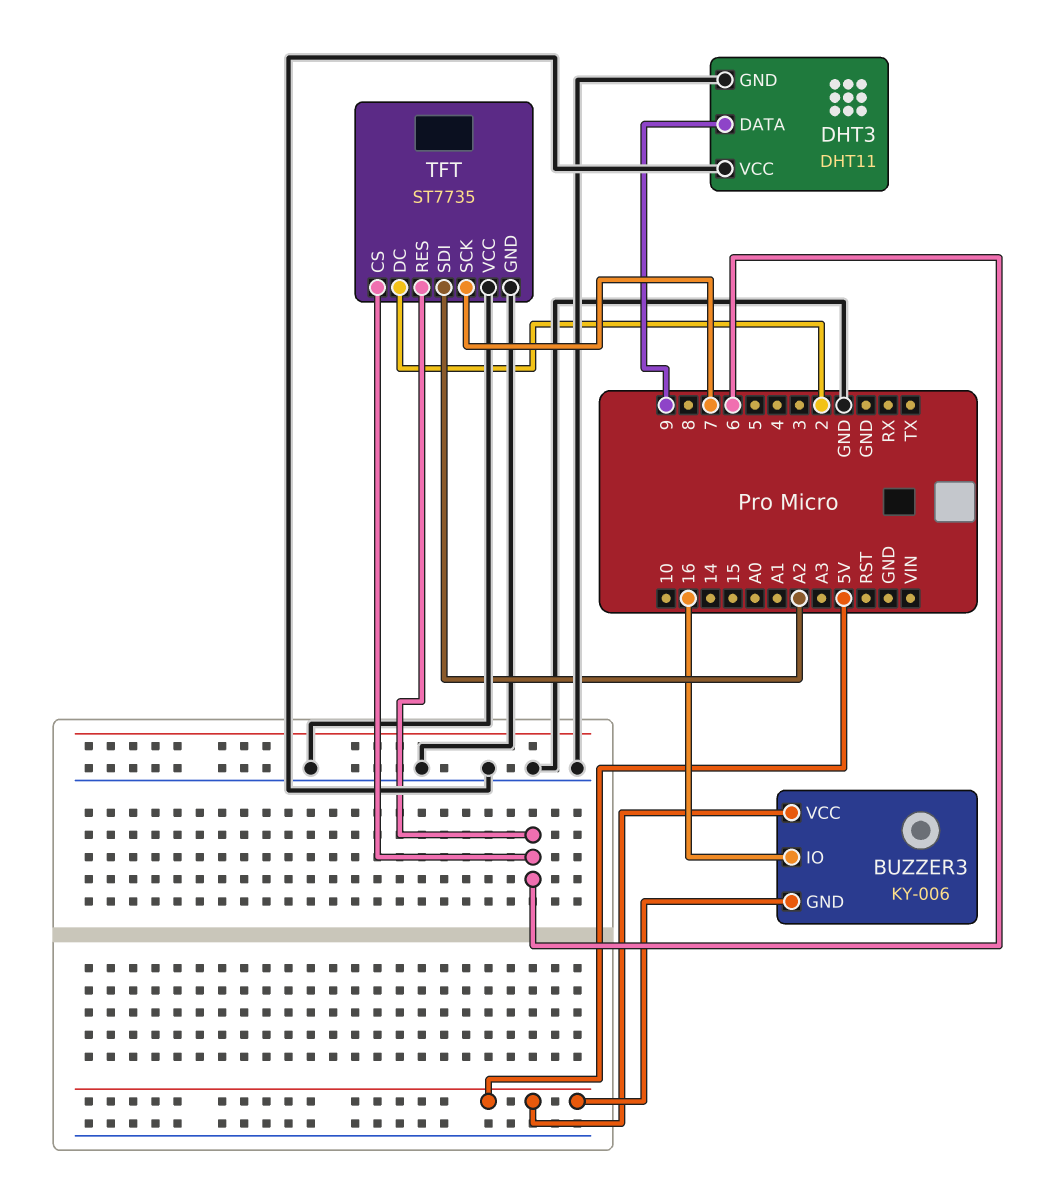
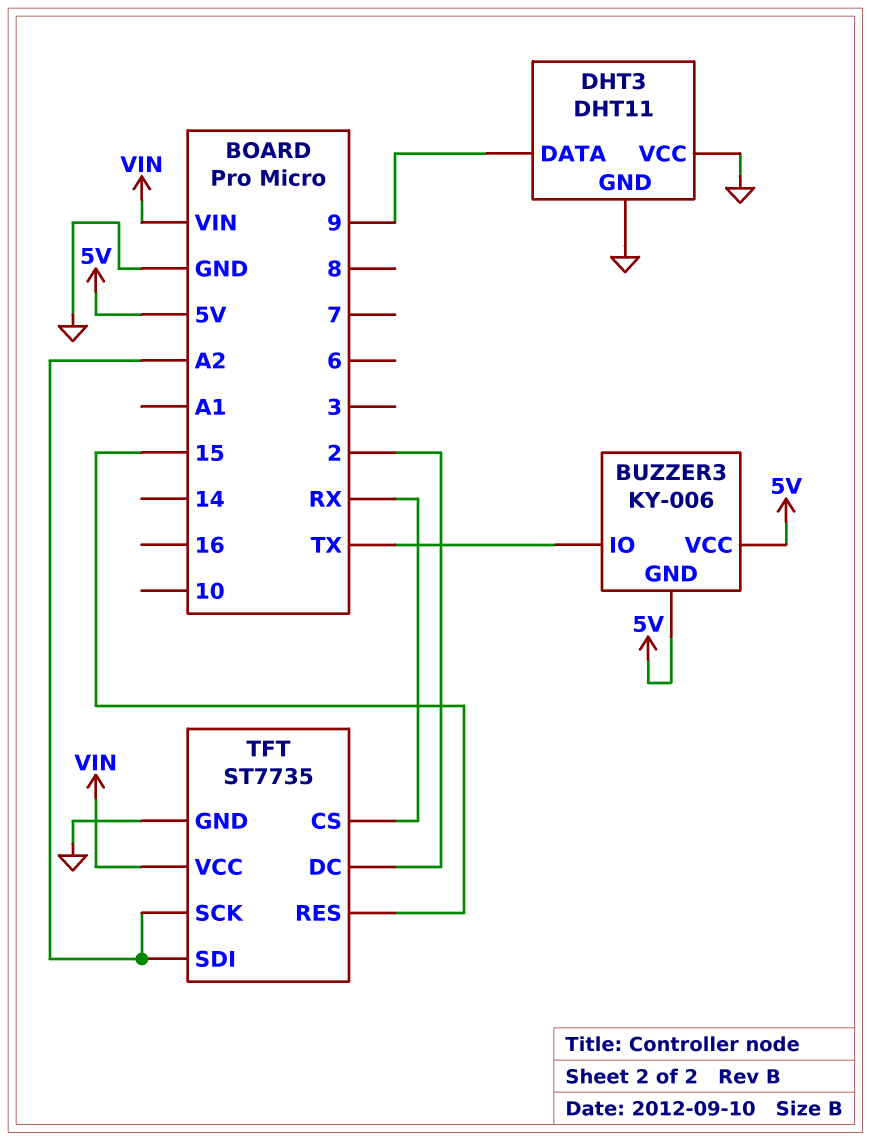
BUZZER3 pin IO: 16 -> TX
TFT pin CS: 6 -> RX
TFT pin RES: 6 -> 15
TFT pin SCK: 7 -> A2
TFT pin VCC: GND -> VIN

